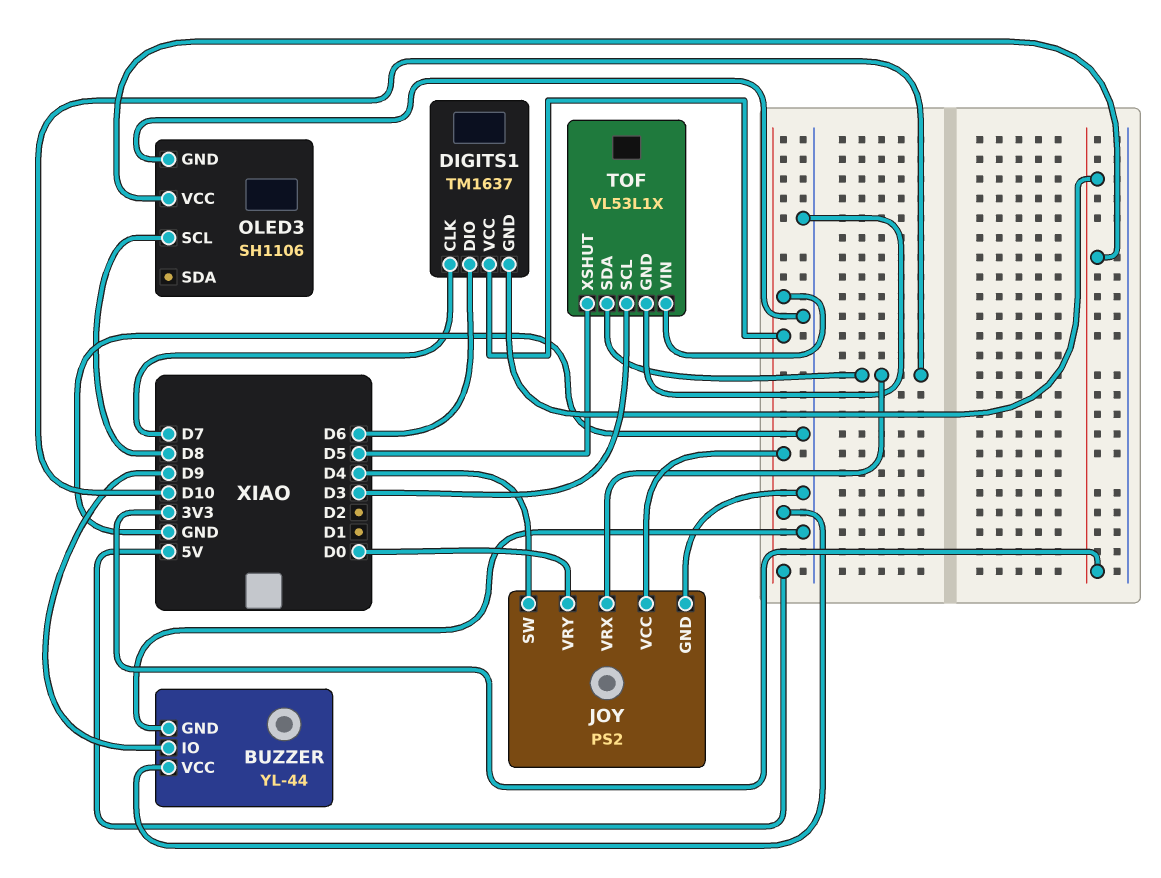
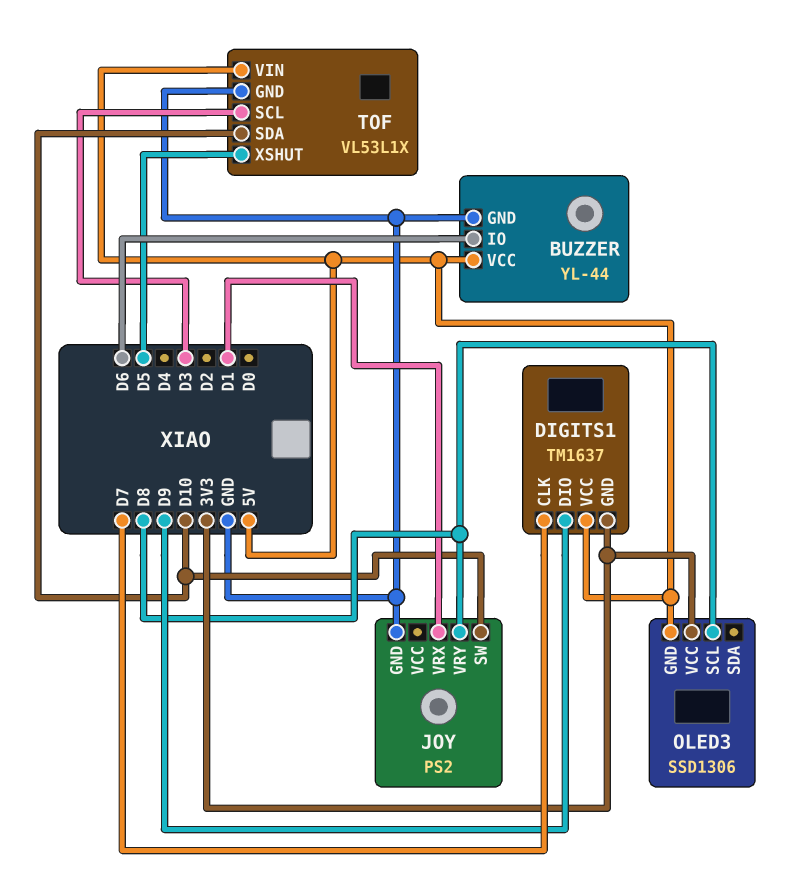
BUZZER pin IO: D9 -> D6
DIGITS1 pin DIO: D6 -> D9
JOY pin SW: D4 -> D10
JOY pin VCC: 5V -> none
JOY pin VRX: D10 -> D1
JOY pin VRY: D0 -> D8
OLED3: SH1106 -> SSD1306
OLED3 pin GND: GND -> 5V

